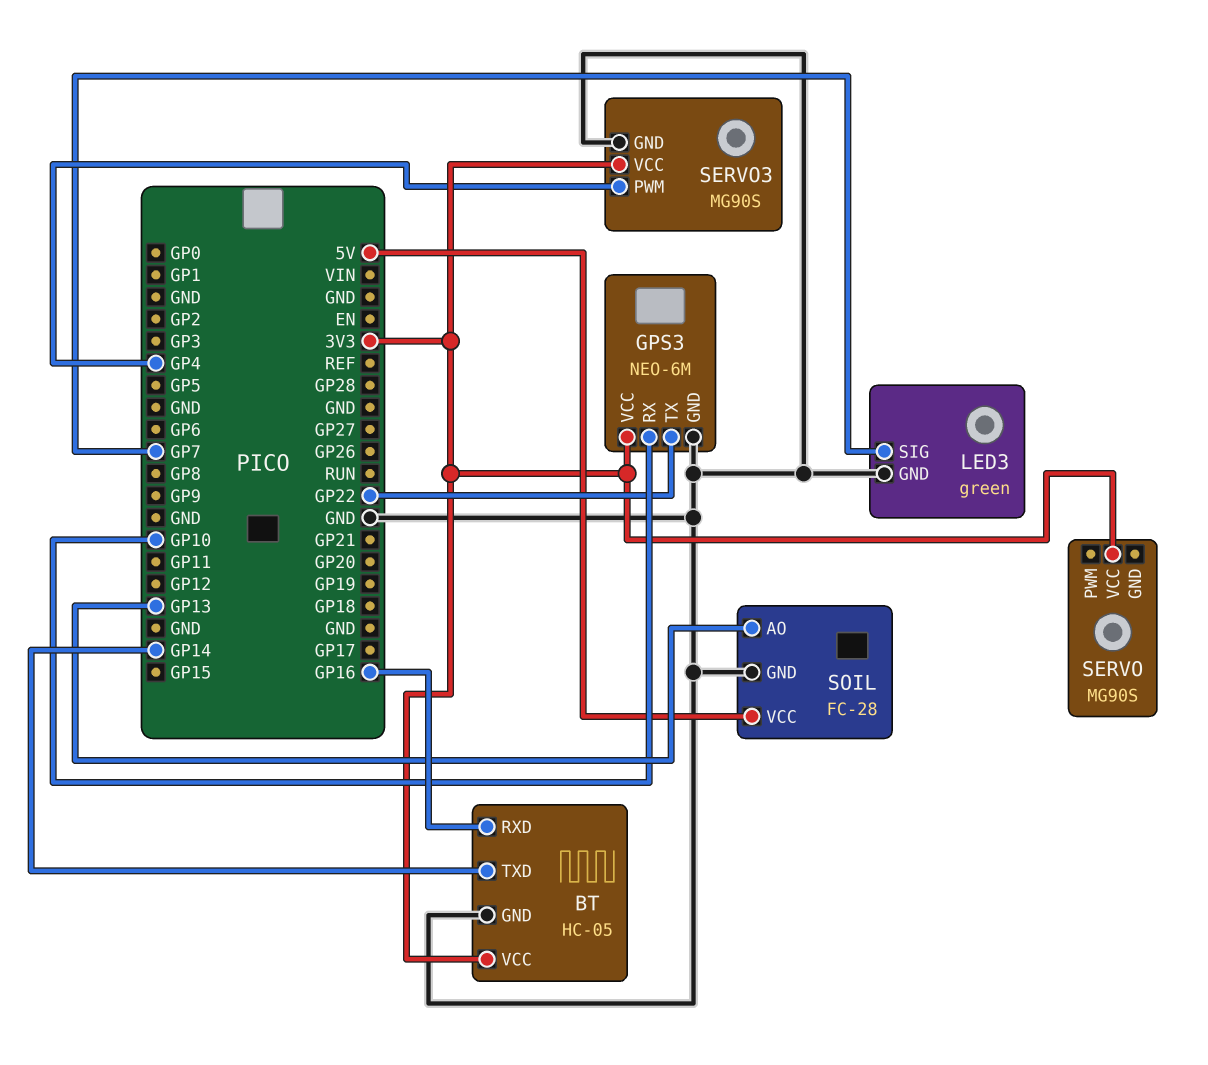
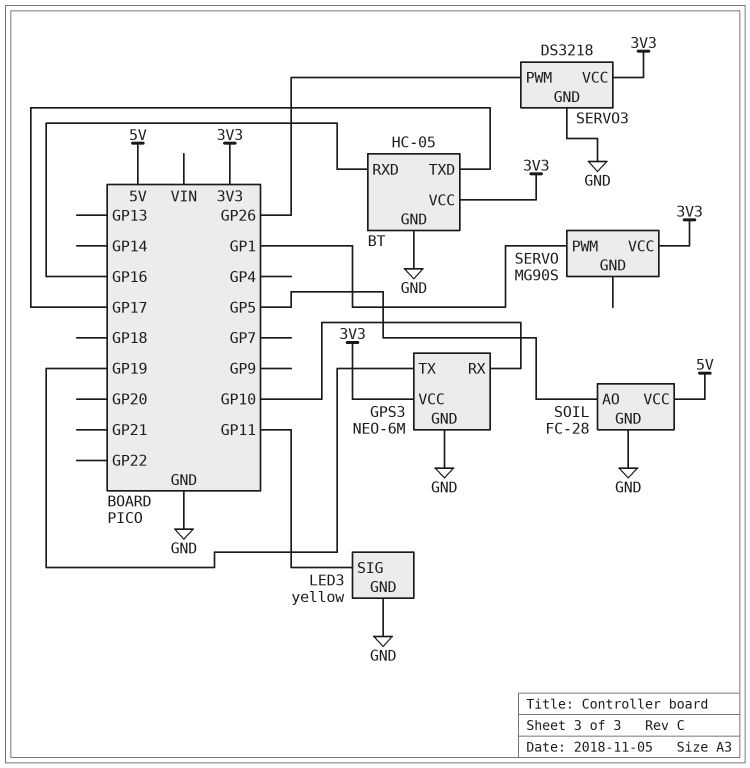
BT pin TXD: GP14 -> GP17
GPS3 pin TX: GP22 -> GP19
LED3: green -> yellow
LED3 pin SIG: GP7 -> GP11
SERVO pin PWM: none -> GP1
SERVO3: MG90S -> DS3218
SERVO3 pin PWM: GP4 -> GP26
SOIL pin AO: GP13 -> GP5

